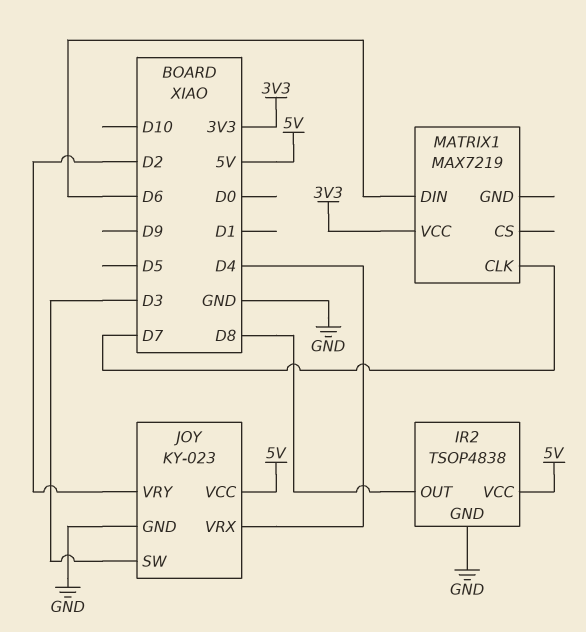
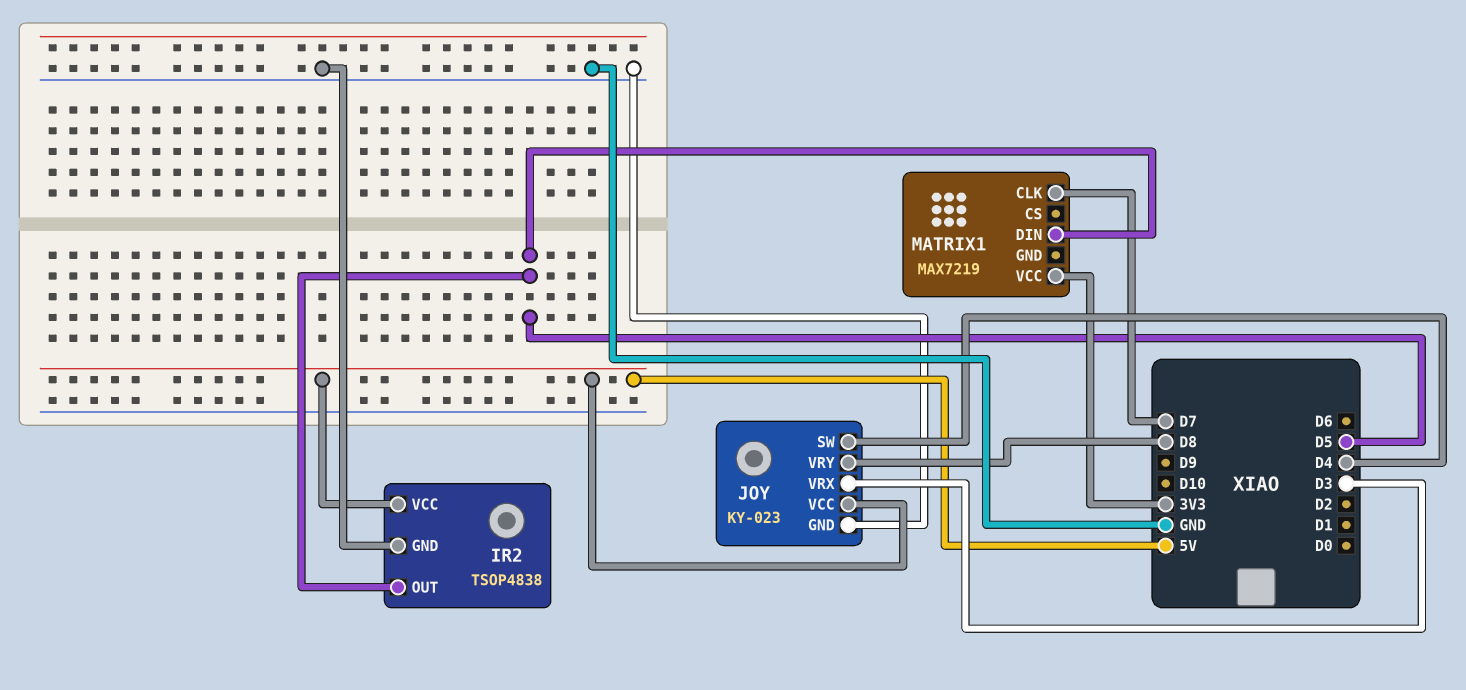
IR2 pin OUT: D8 -> D5
JOY pin SW: D3 -> D4
JOY pin VRX: D4 -> D3
JOY pin VRY: D2 -> D8
MATRIX1 pin DIN: D6 -> D5

